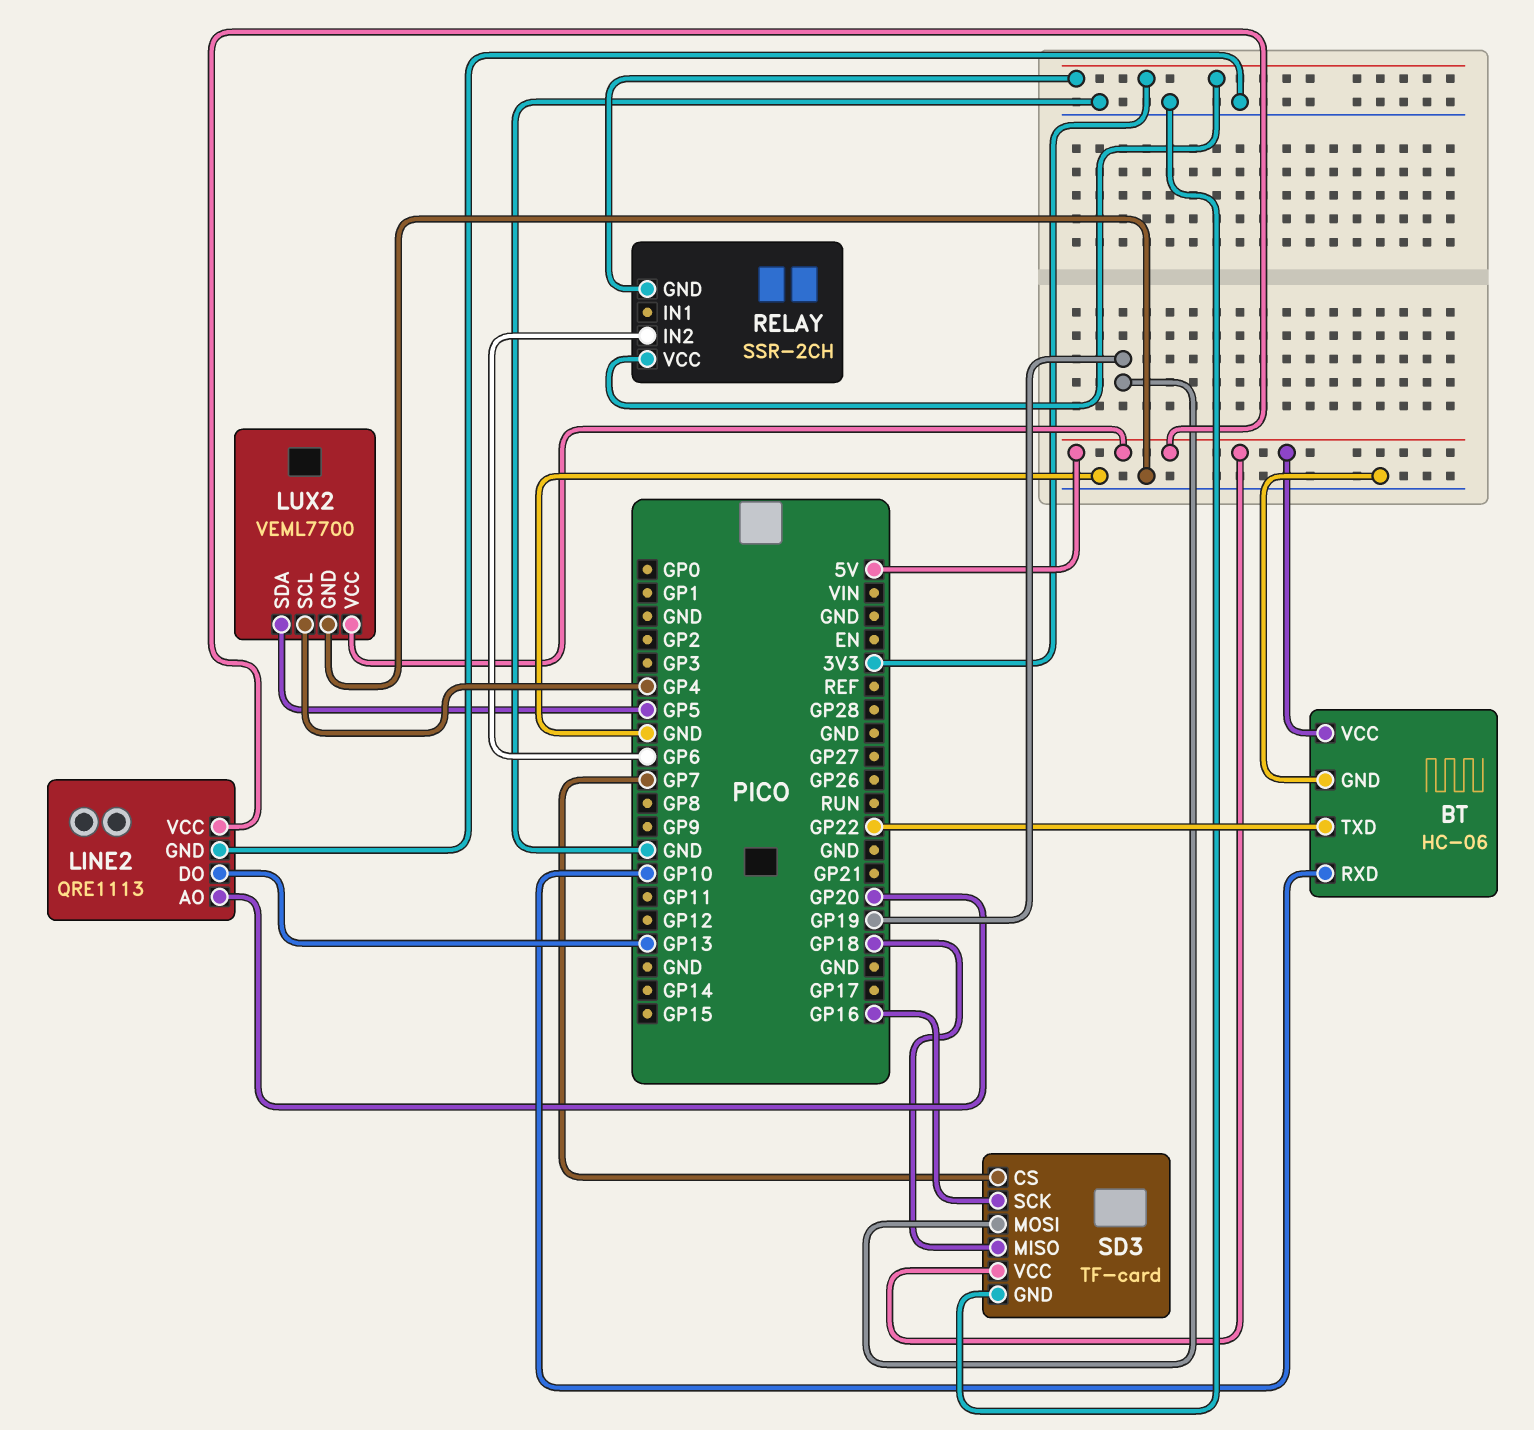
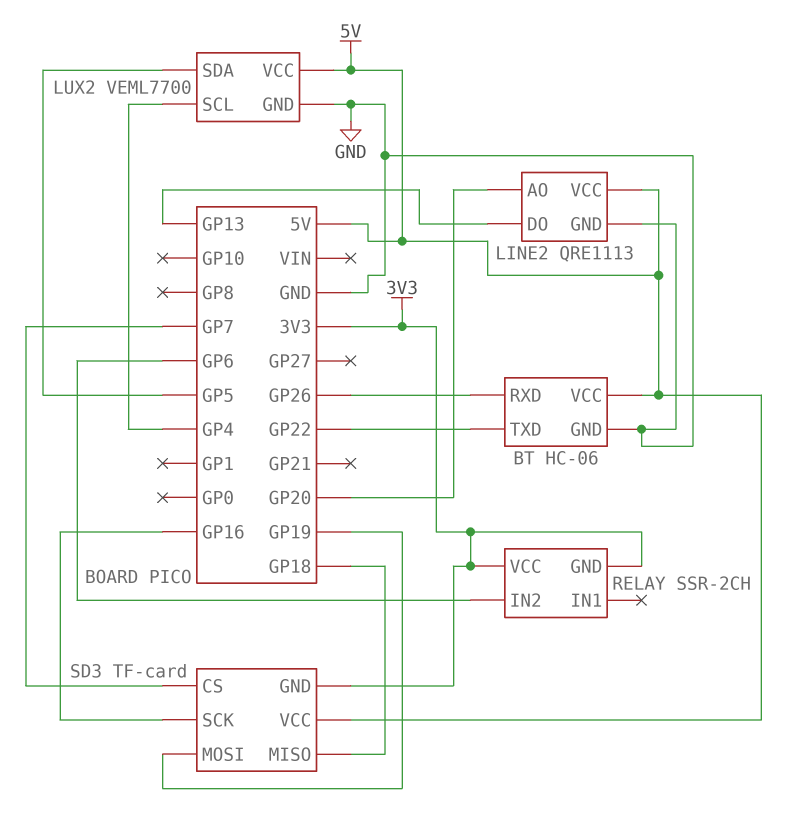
BT pin RXD: GP10 -> GP26
SD3 pin GND: GND -> 3V3

